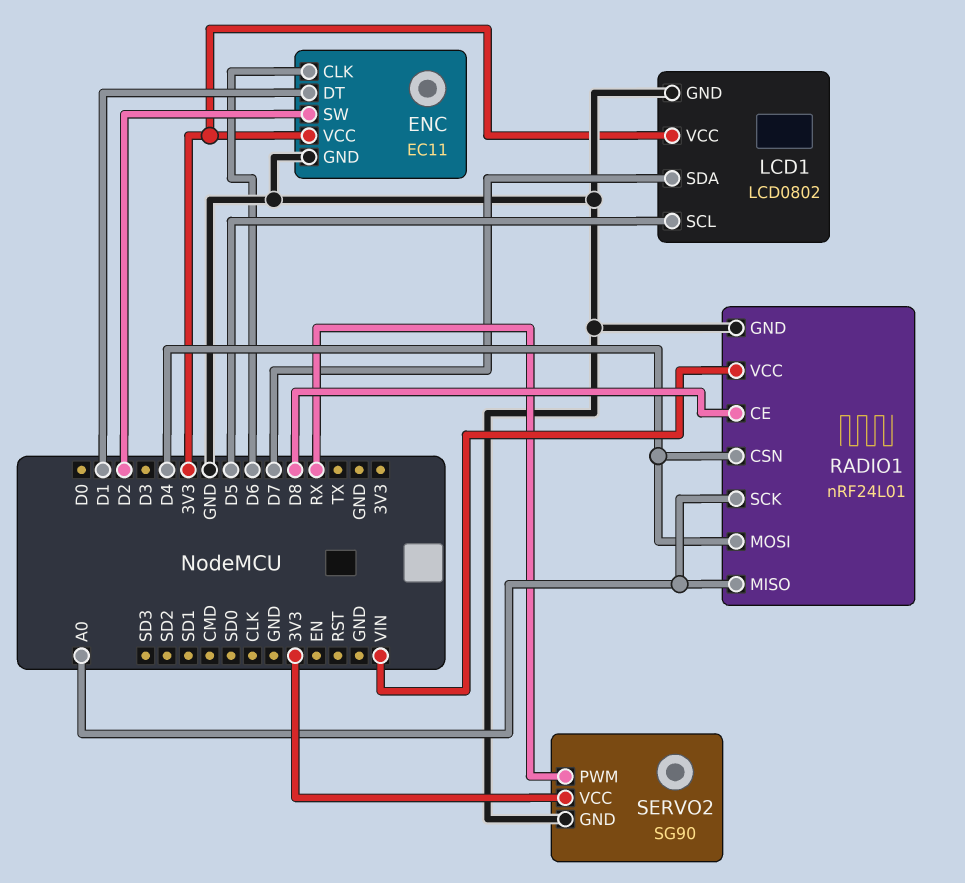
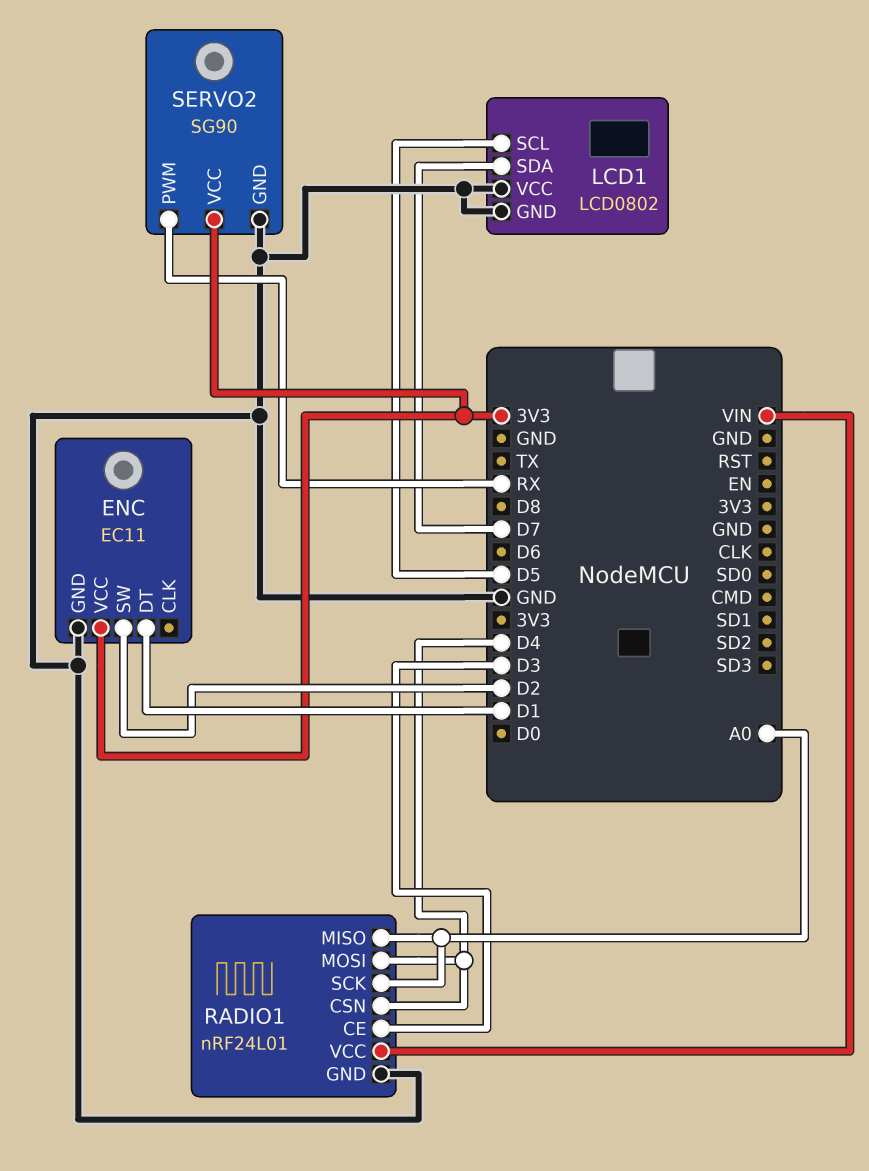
ENC pin CLK: D6 -> none
LCD1 pin VCC: 3V3 -> GND
RADIO1 pin CE: D8 -> D3

